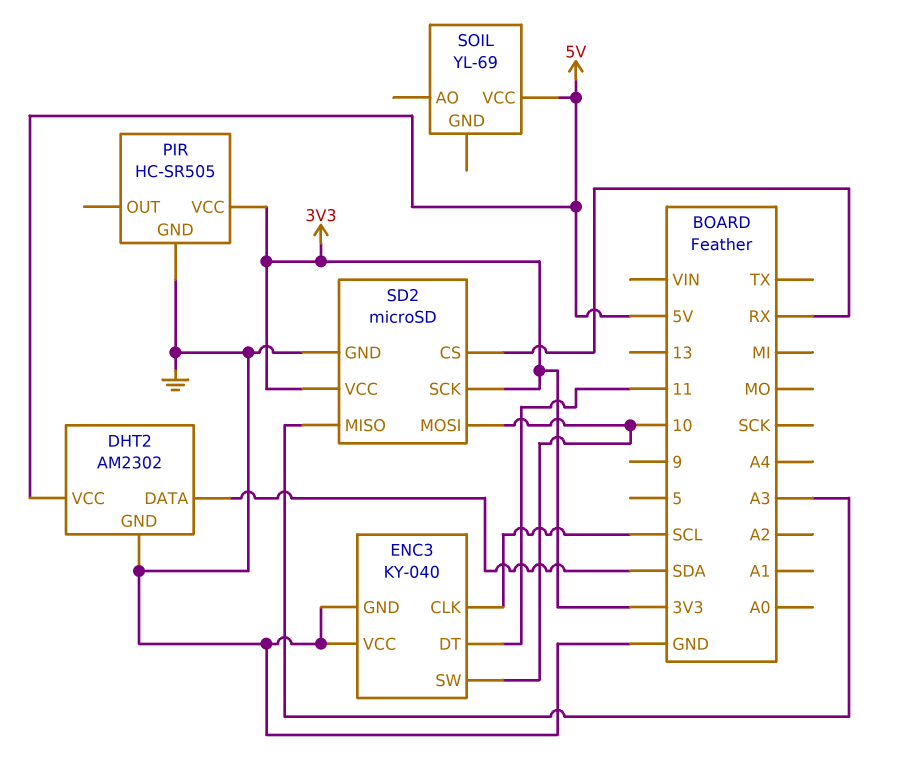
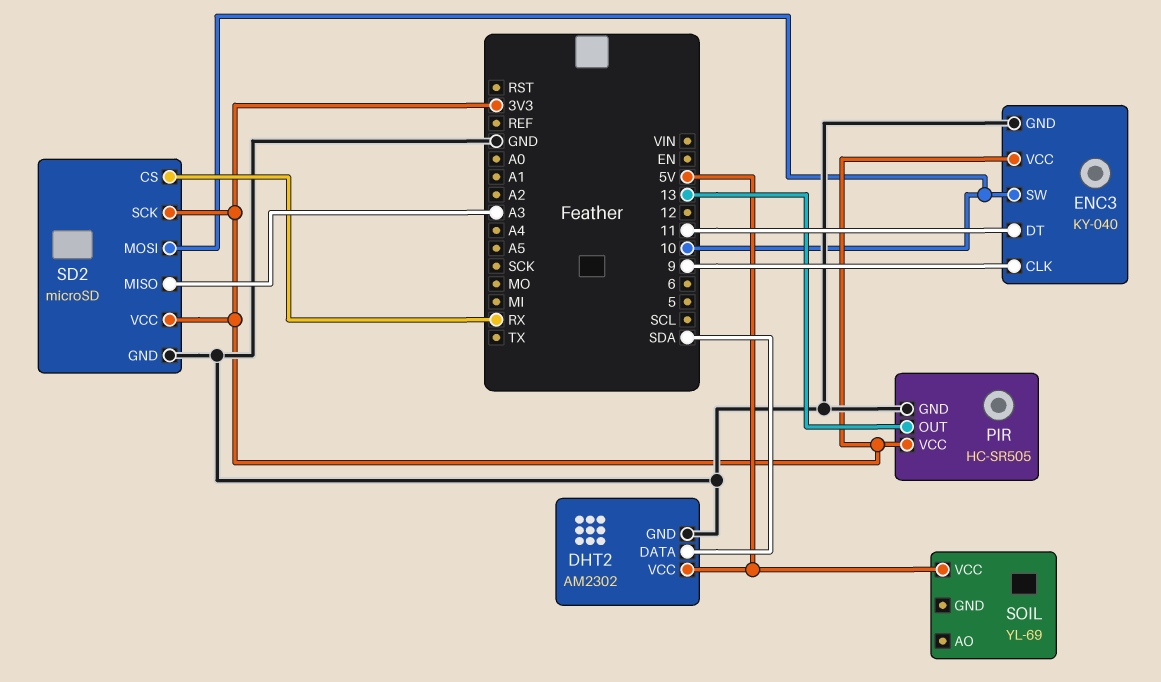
ENC3 pin CLK: SCL -> 9
ENC3 pin VCC: GND -> 3V3
PIR pin OUT: none -> 13

